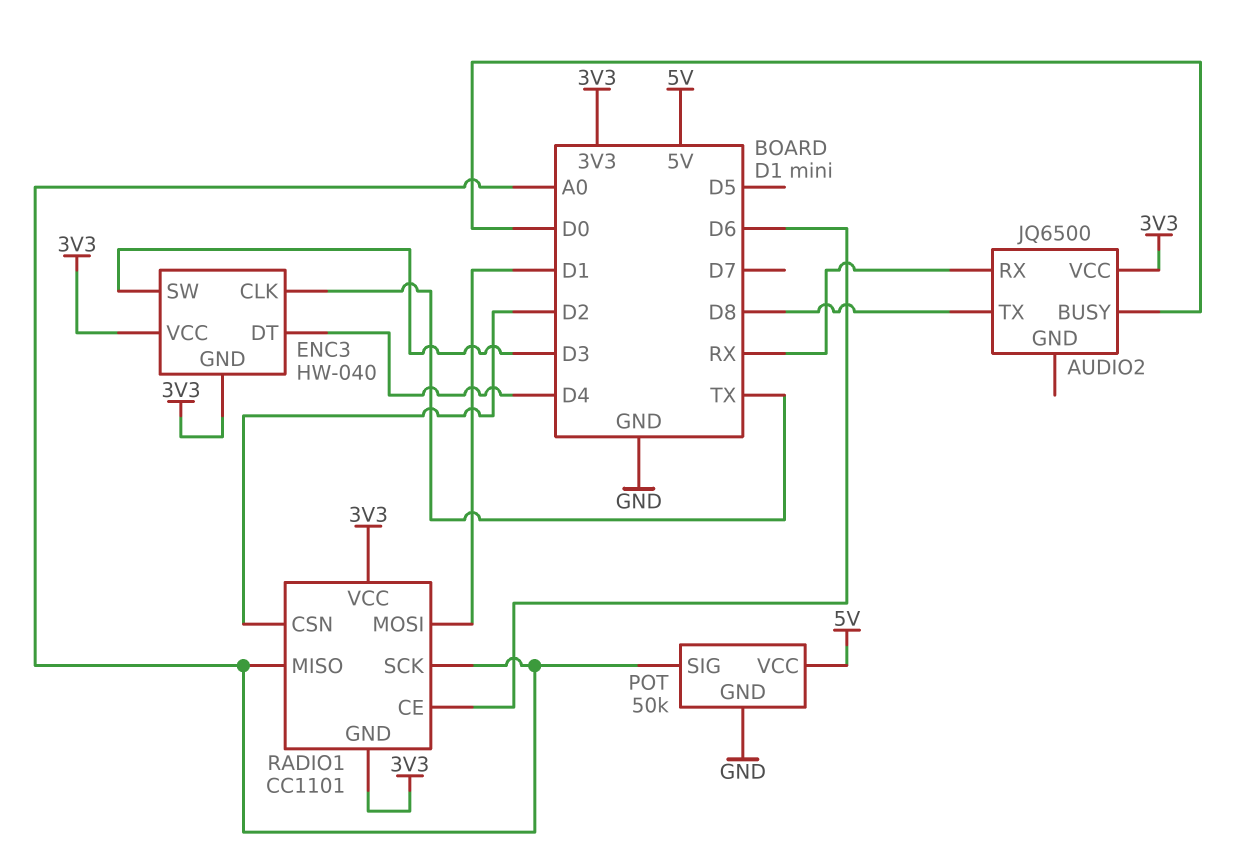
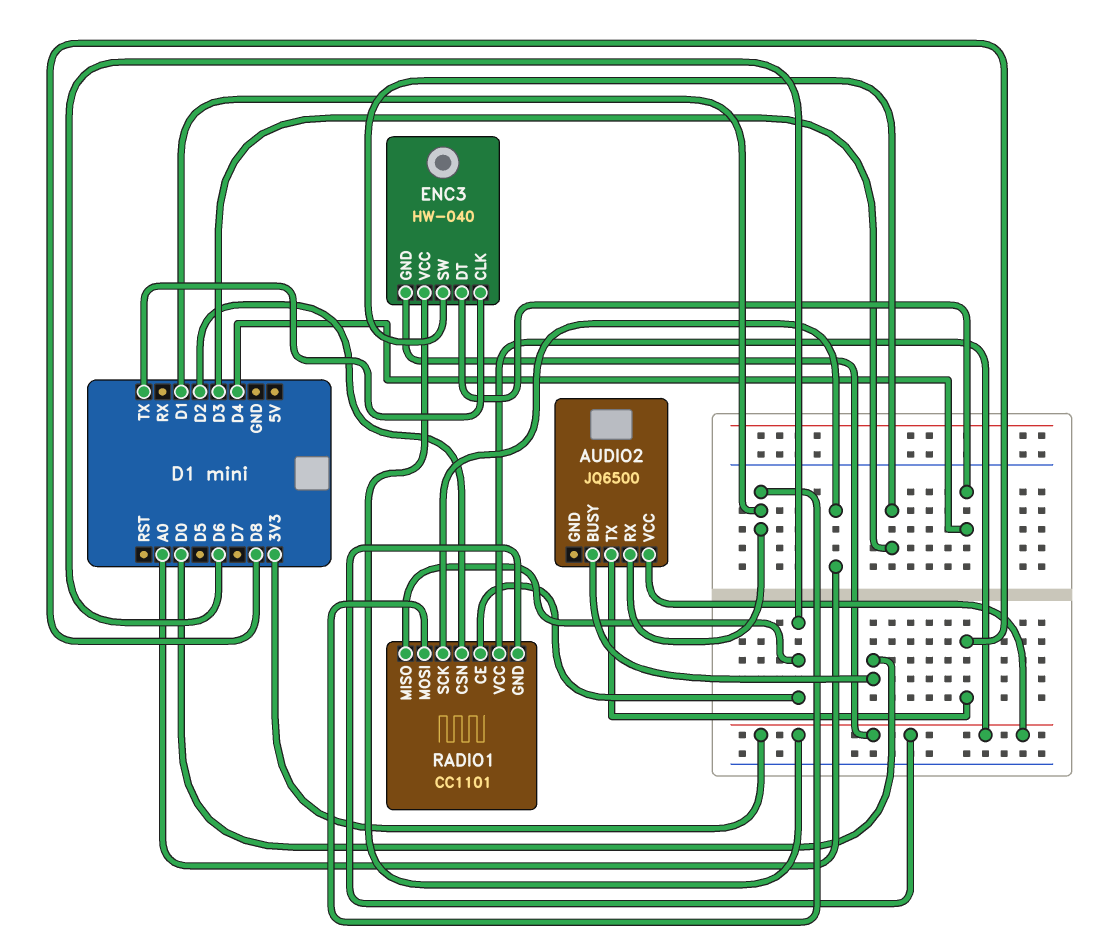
AUDIO2 pin RX: RX -> D1
POT: 50k -> none
POT pin GND: GND -> none
POT pin SIG: A0 -> none
POT pin VCC: 5V -> none
RADIO1 pin MISO: A0 -> D6

